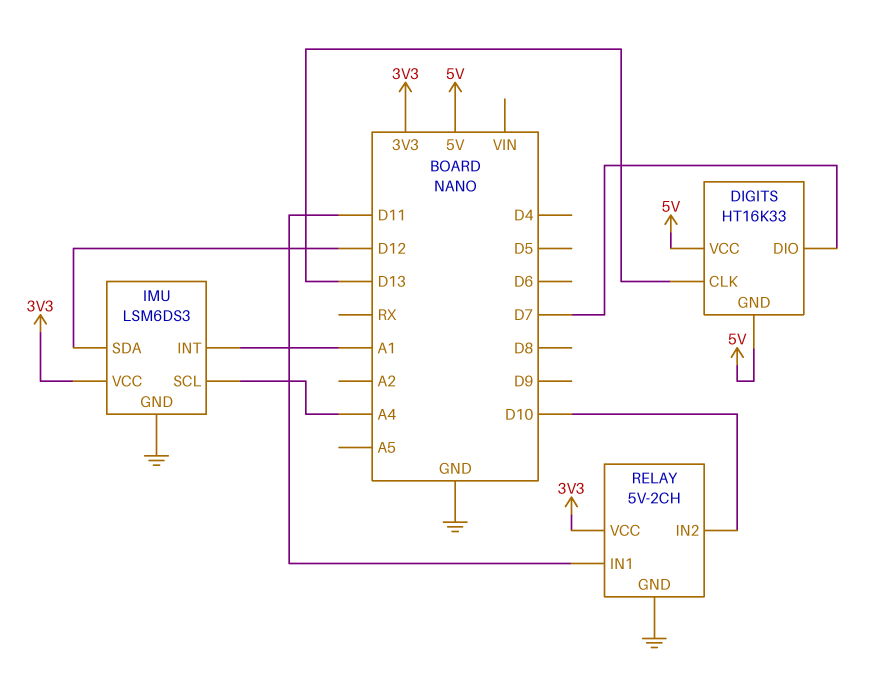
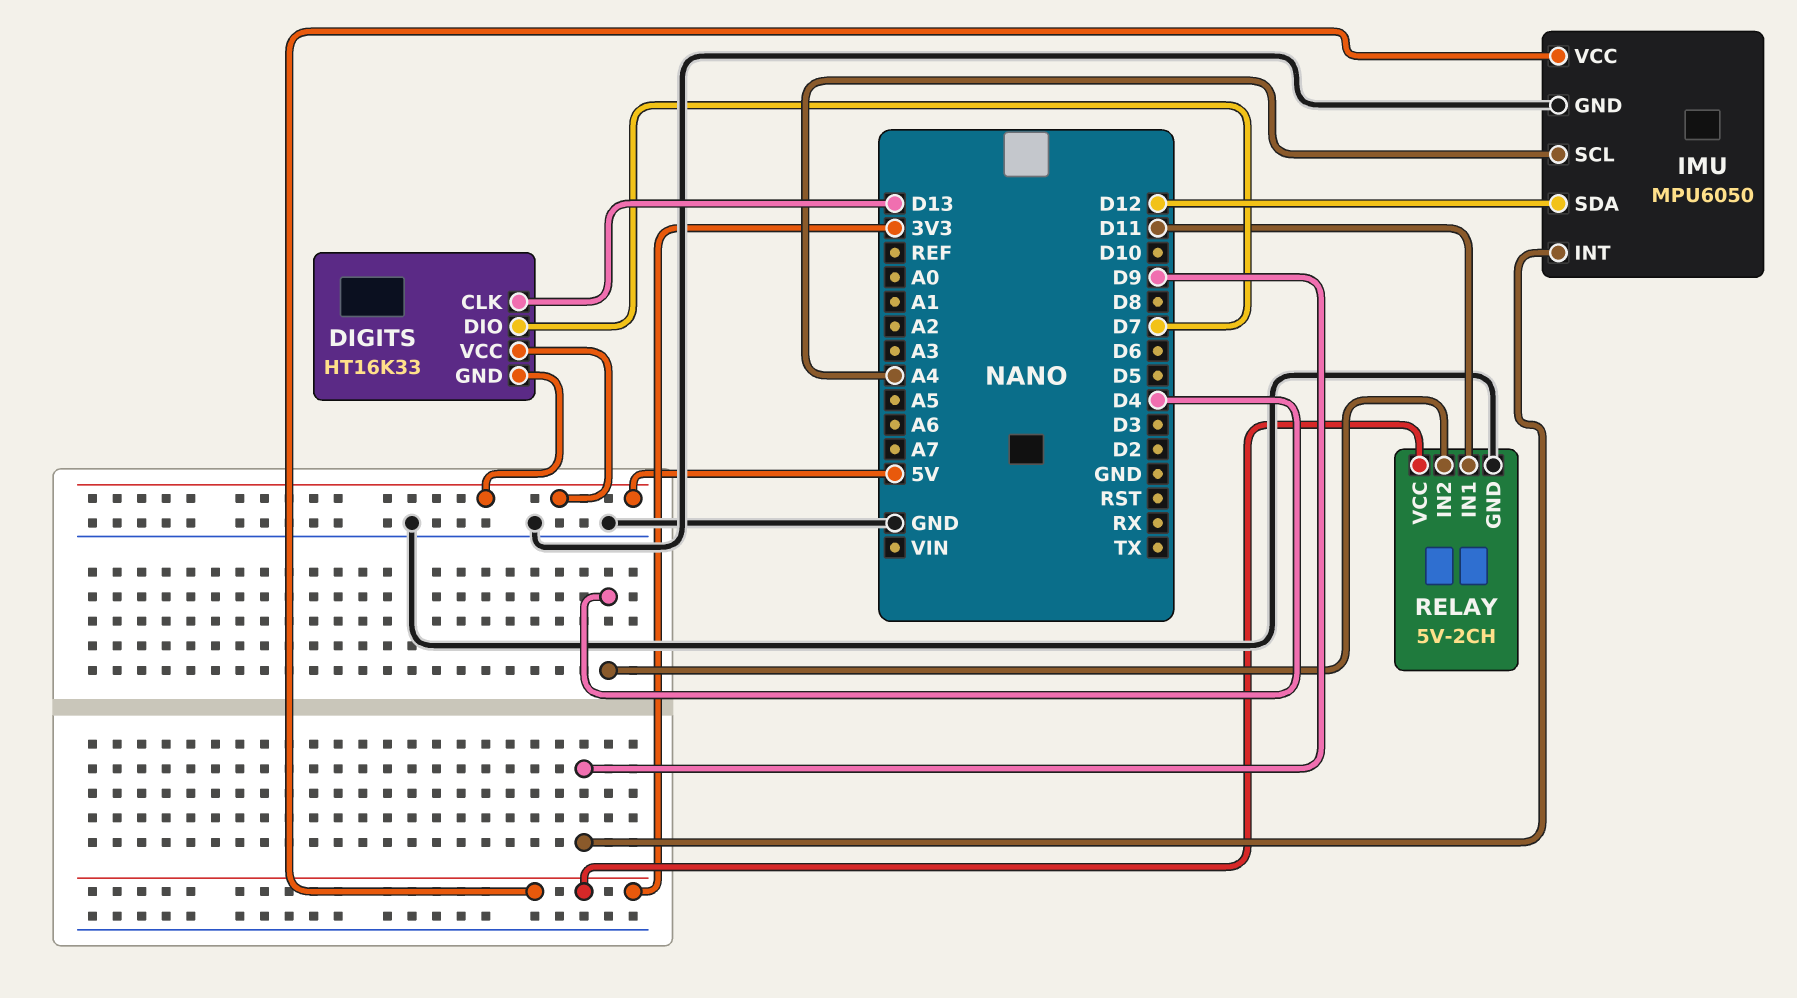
IMU: LSM6DS3 -> MPU6050
IMU pin INT: A1 -> D9
RELAY pin IN2: D10 -> D4

